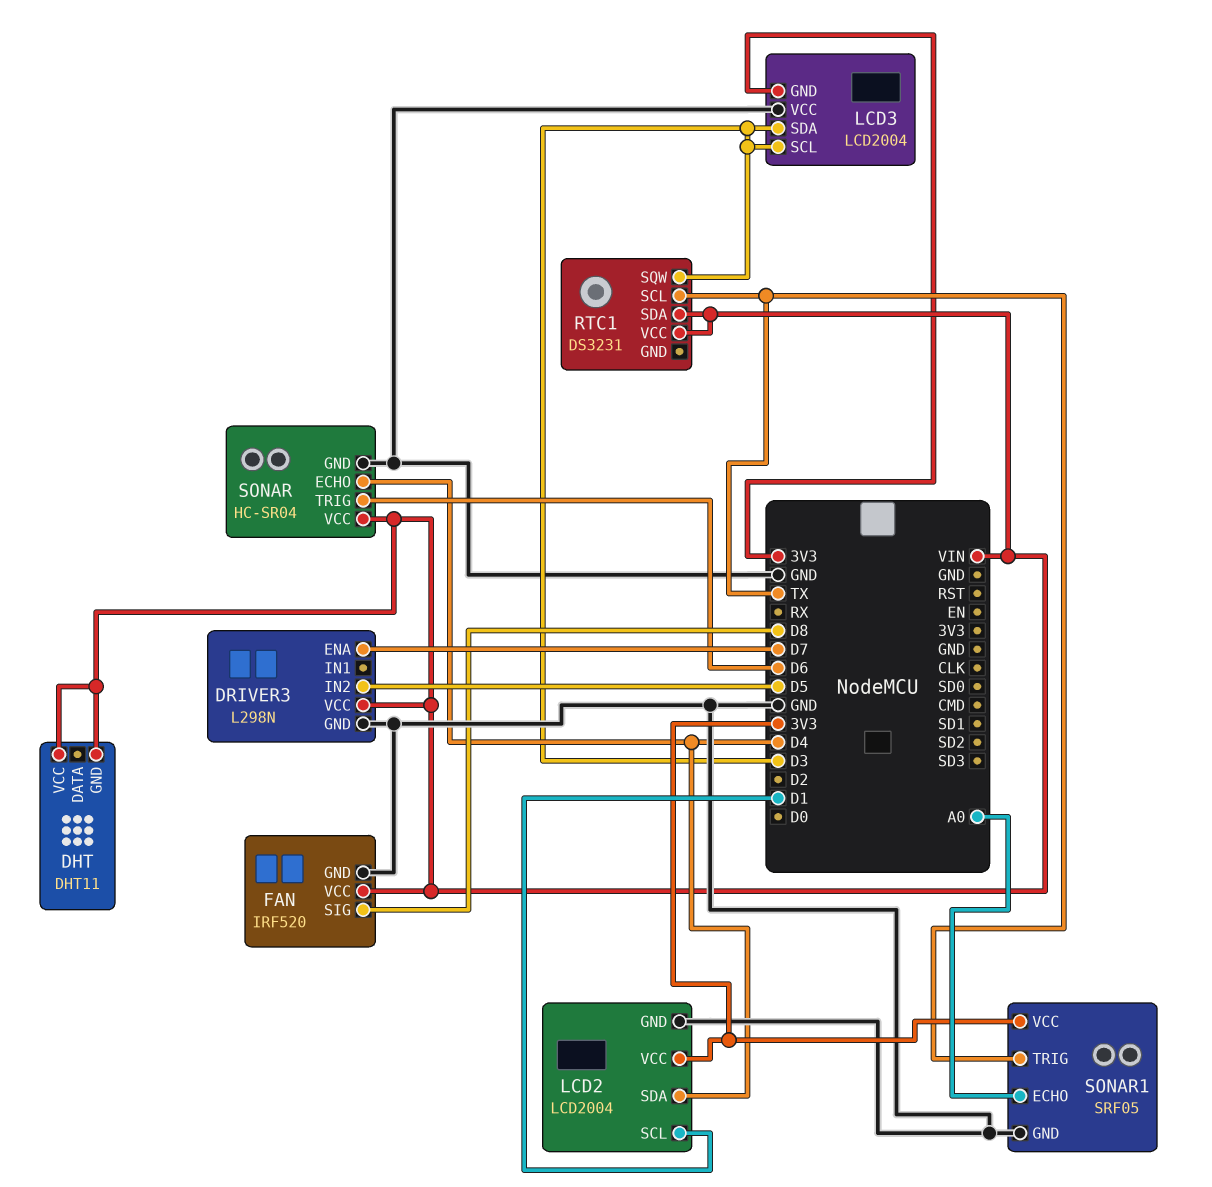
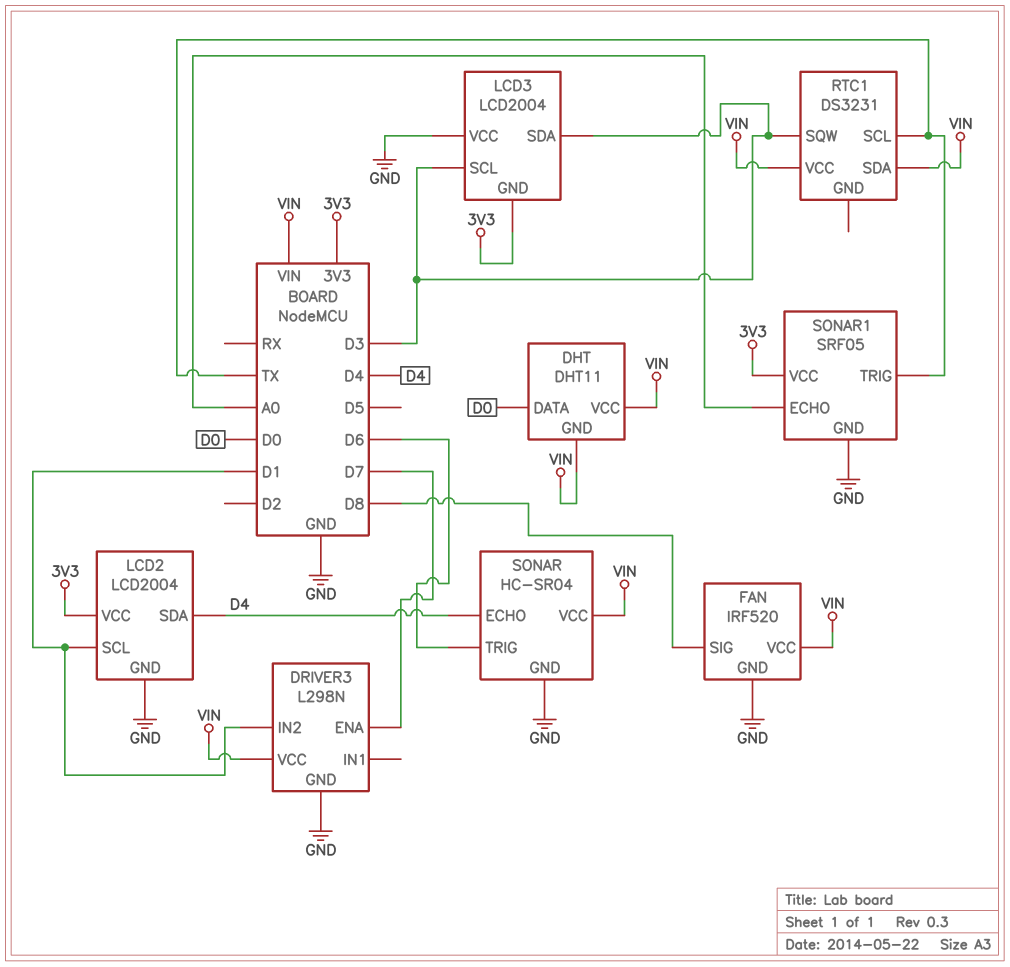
DHT pin DATA: none -> D0
DRIVER3 pin IN2: D5 -> D1

